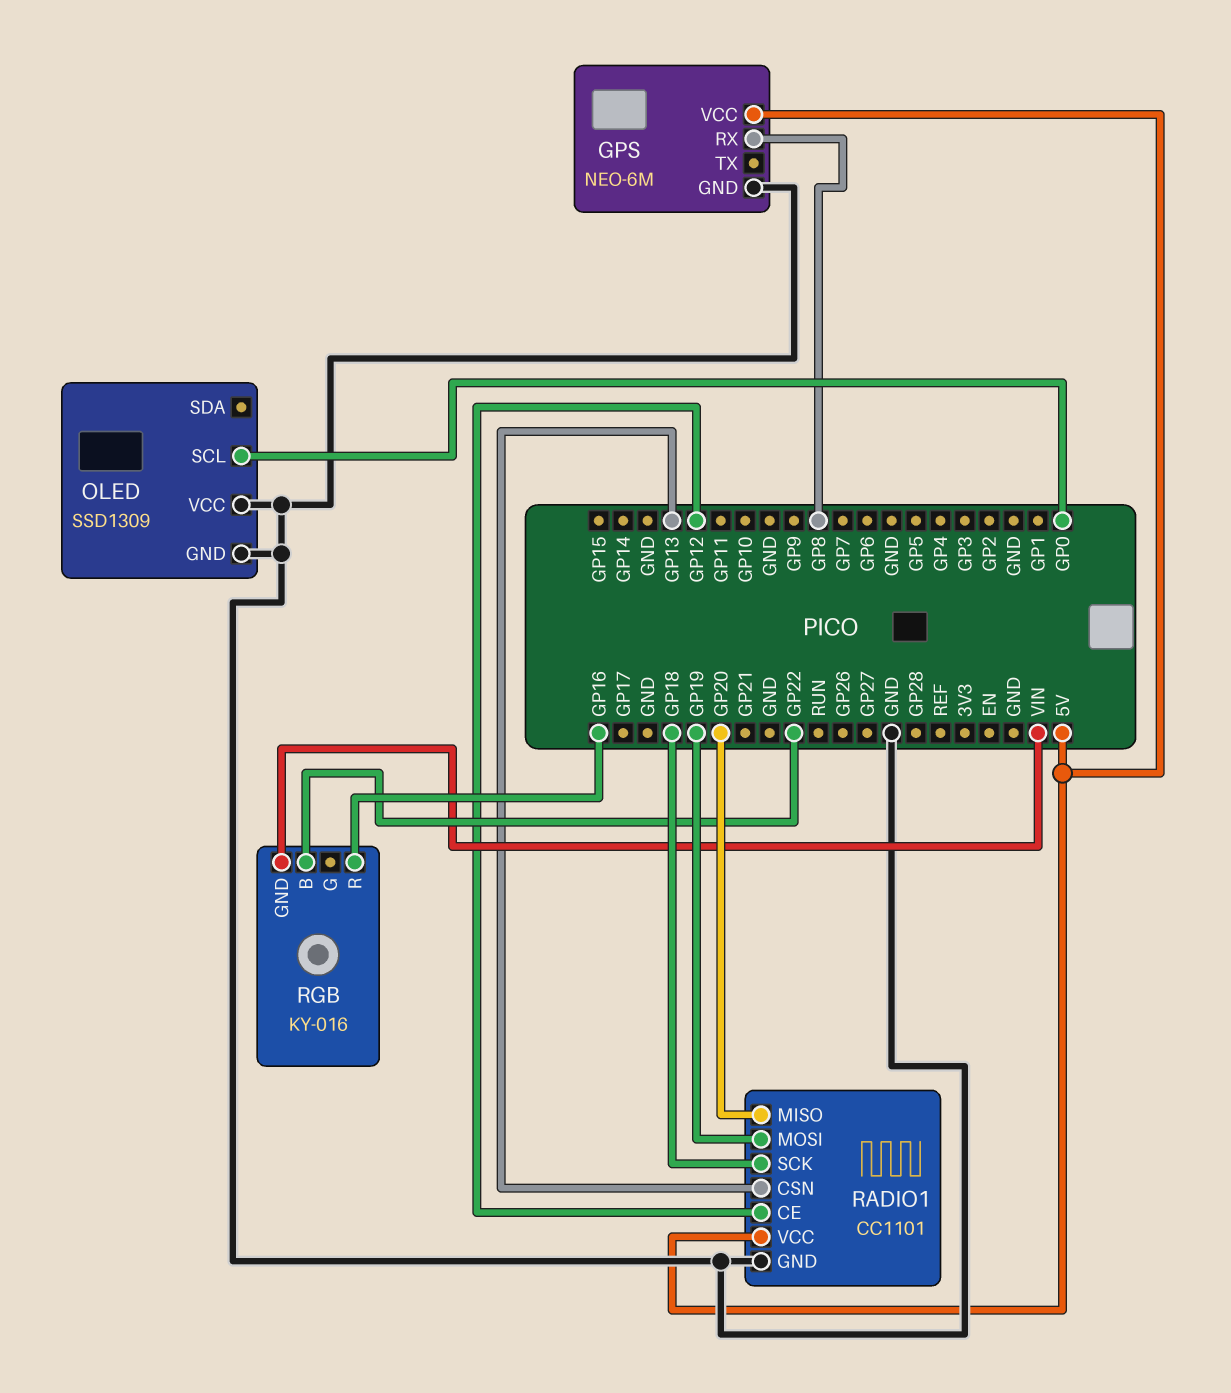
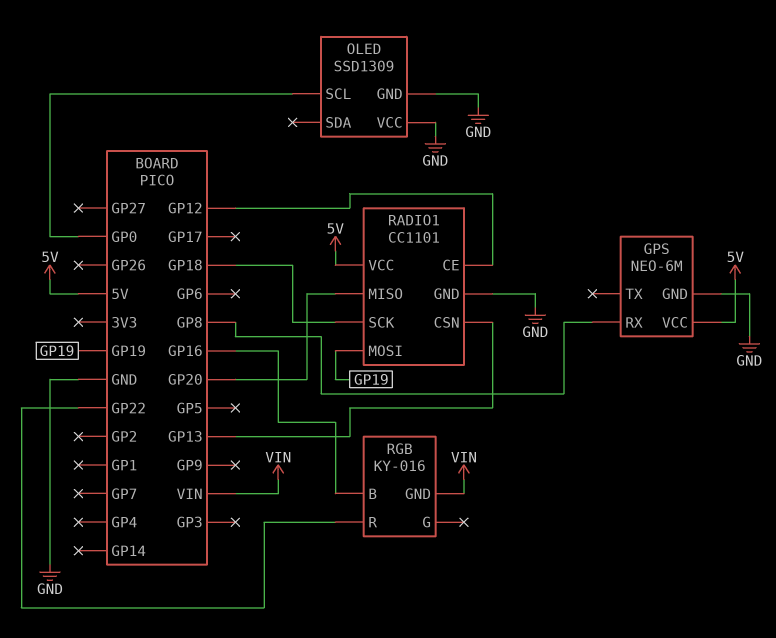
RGB pin B: GP22 -> GP16
RGB pin R: GP16 -> GP22

